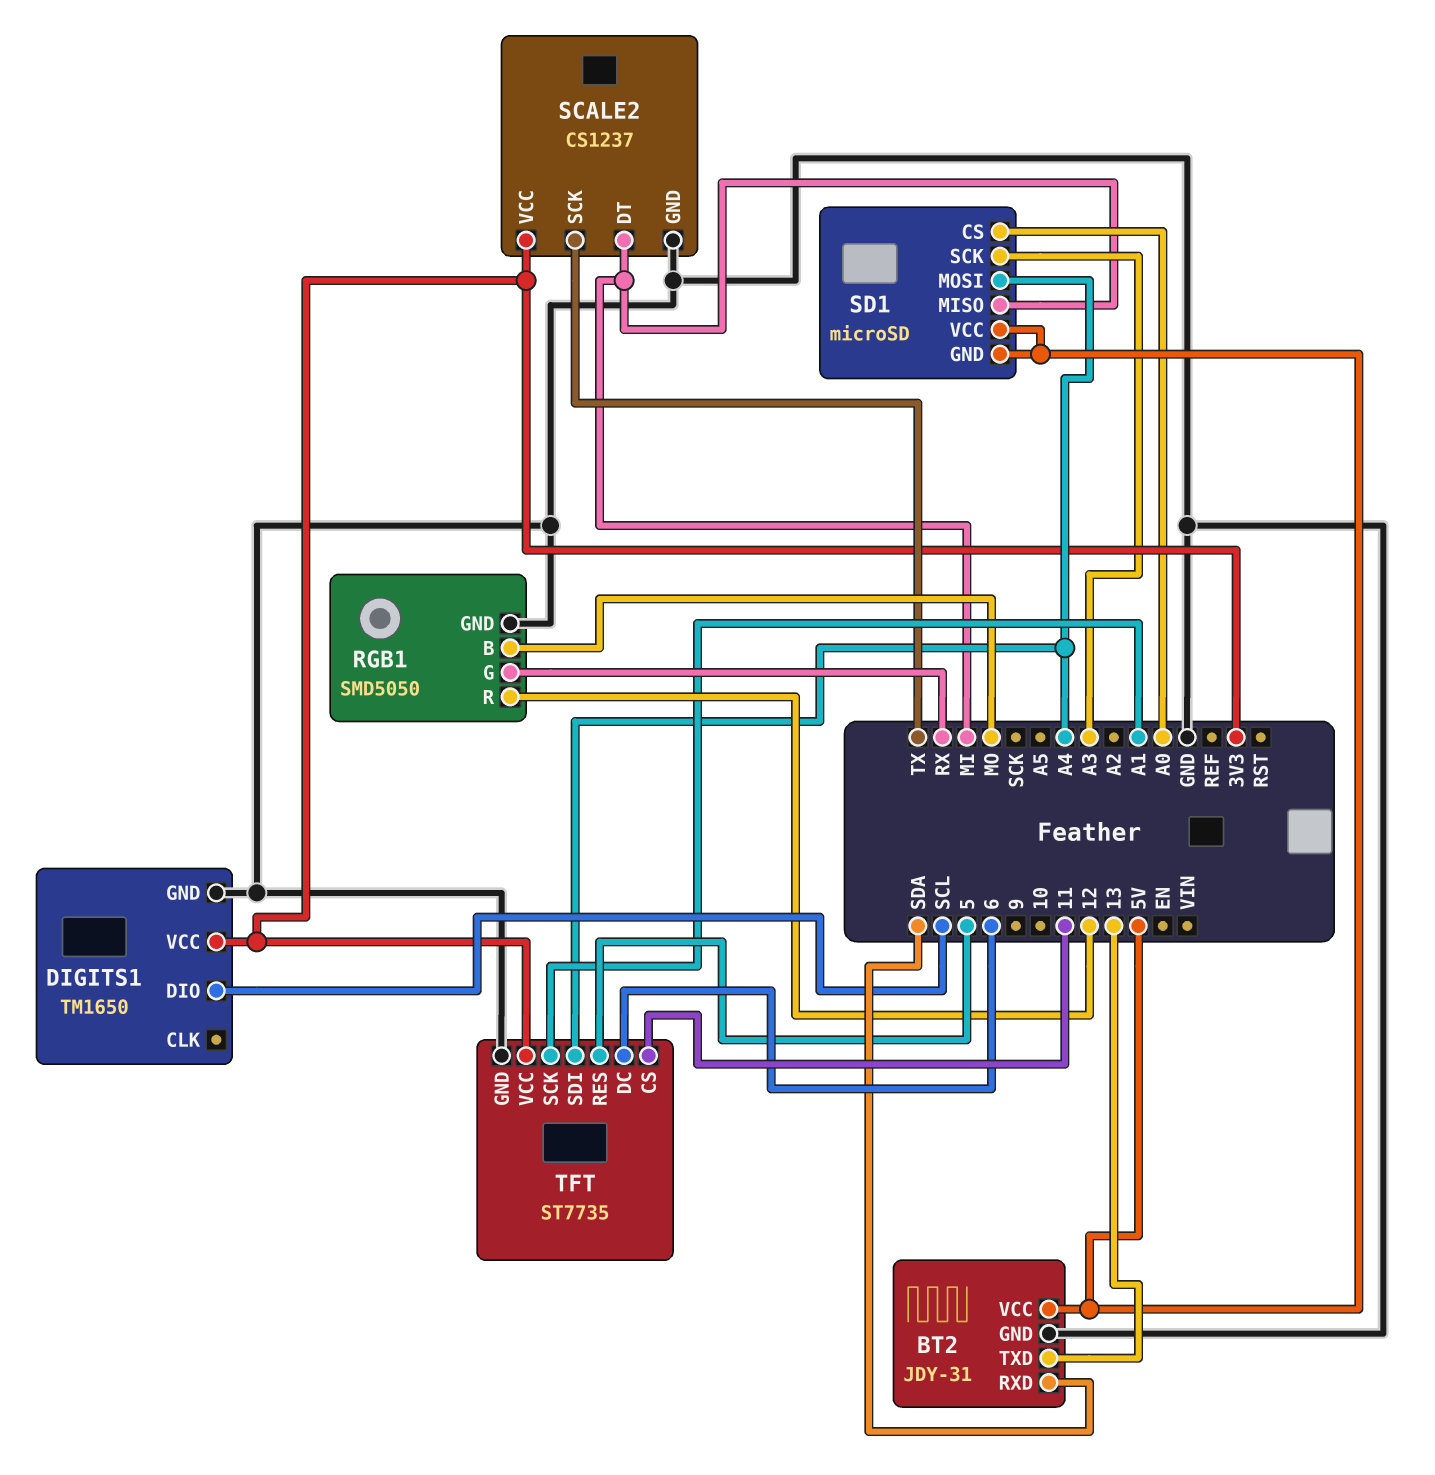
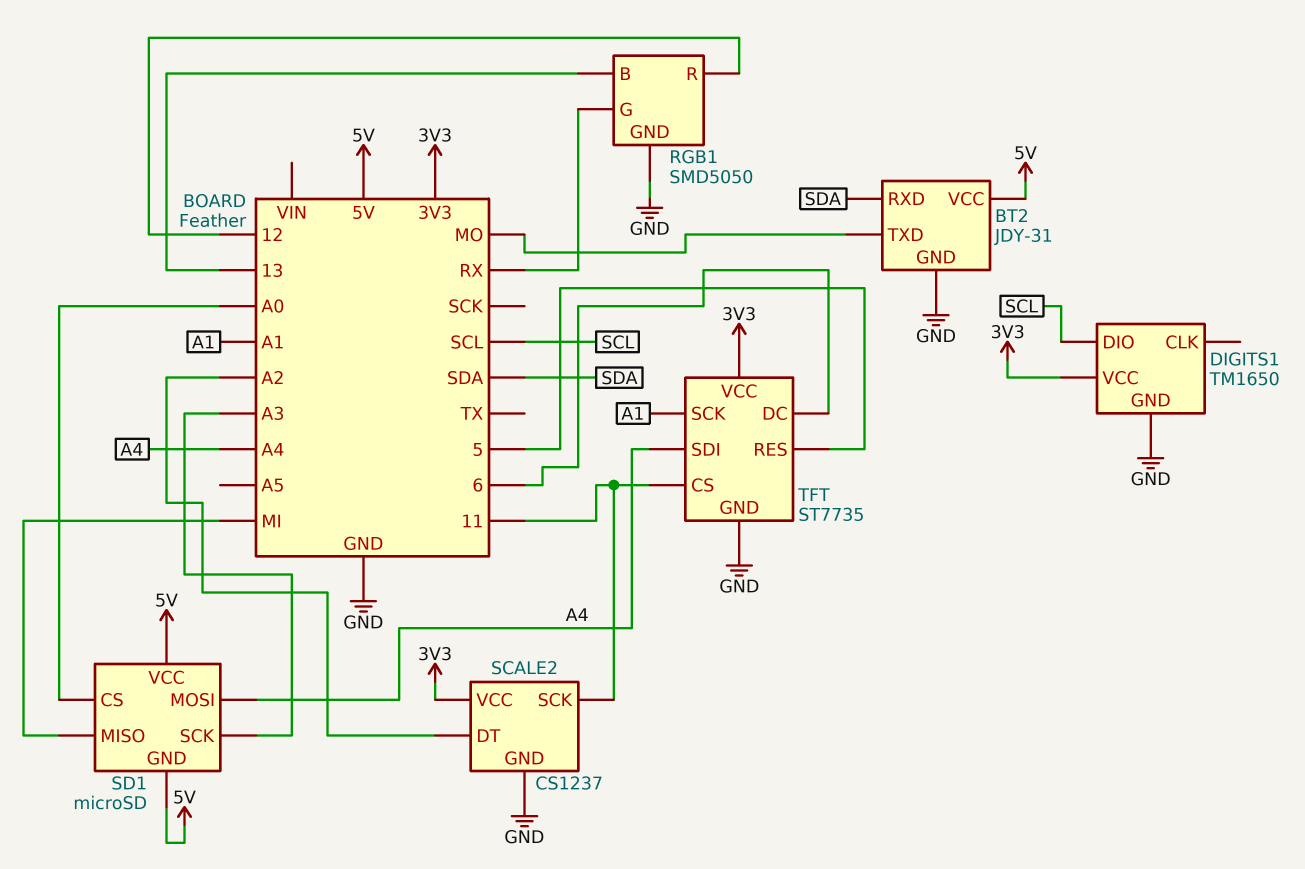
BT2 pin TXD: 13 -> MO
RGB1 pin B: MO -> 13
SCALE2 pin DT: MI -> A2
SCALE2 pin SCK: TX -> 11

